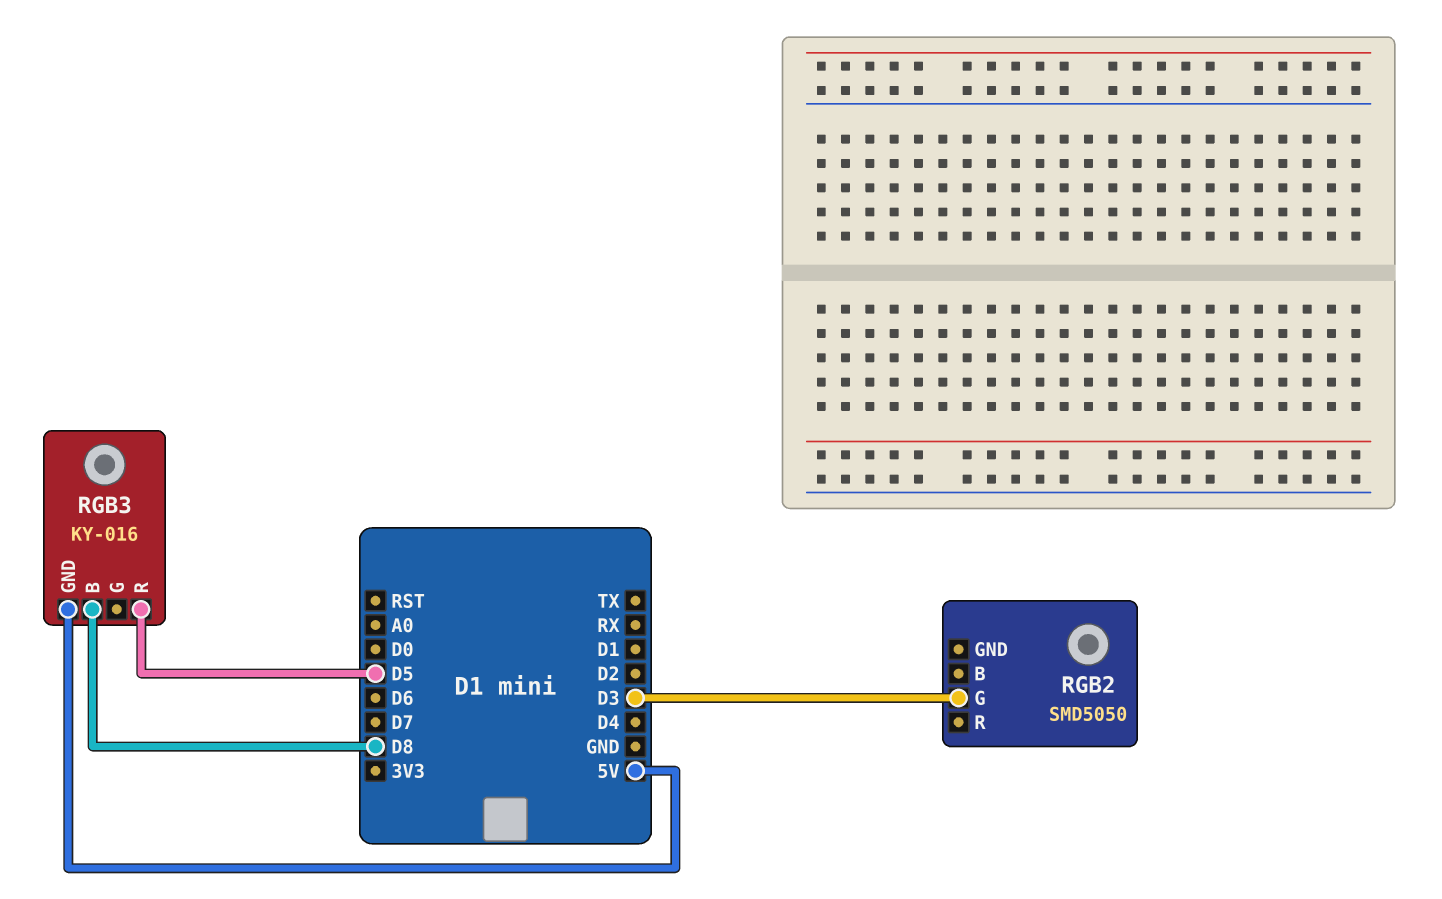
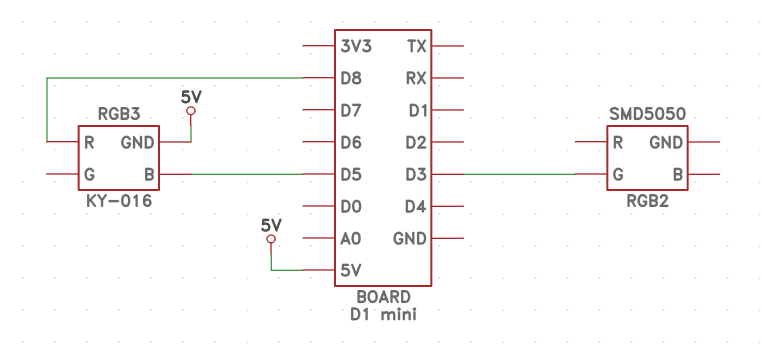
RGB3 pin B: D8 -> D5
RGB3 pin R: D5 -> D8

